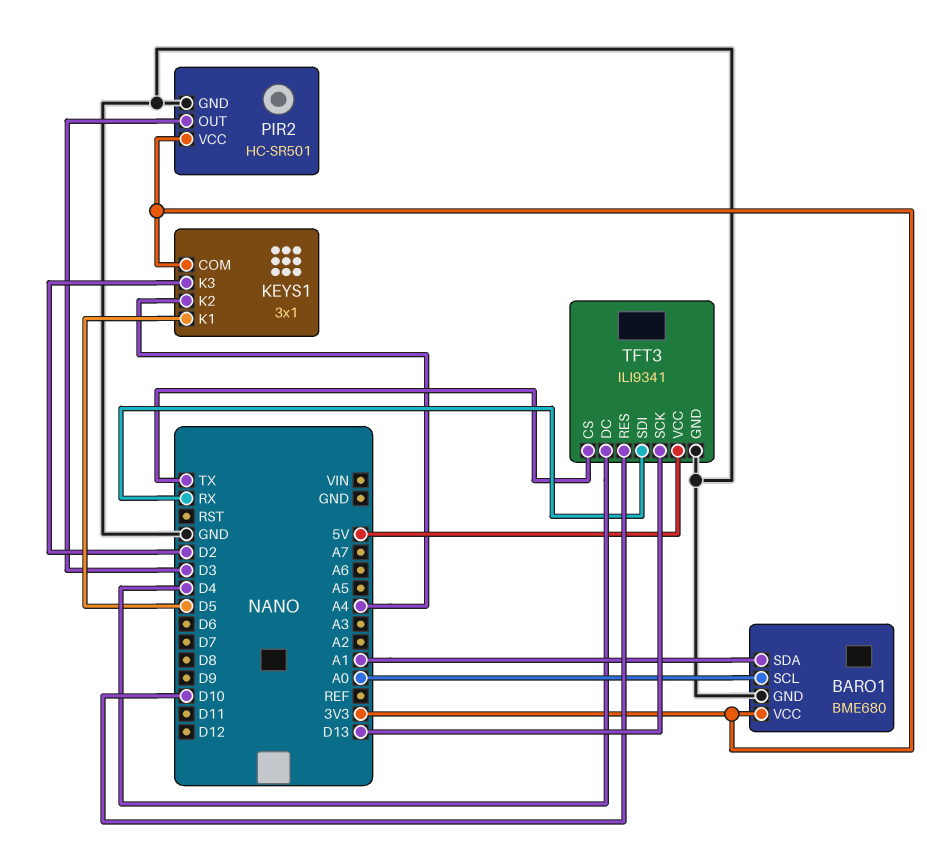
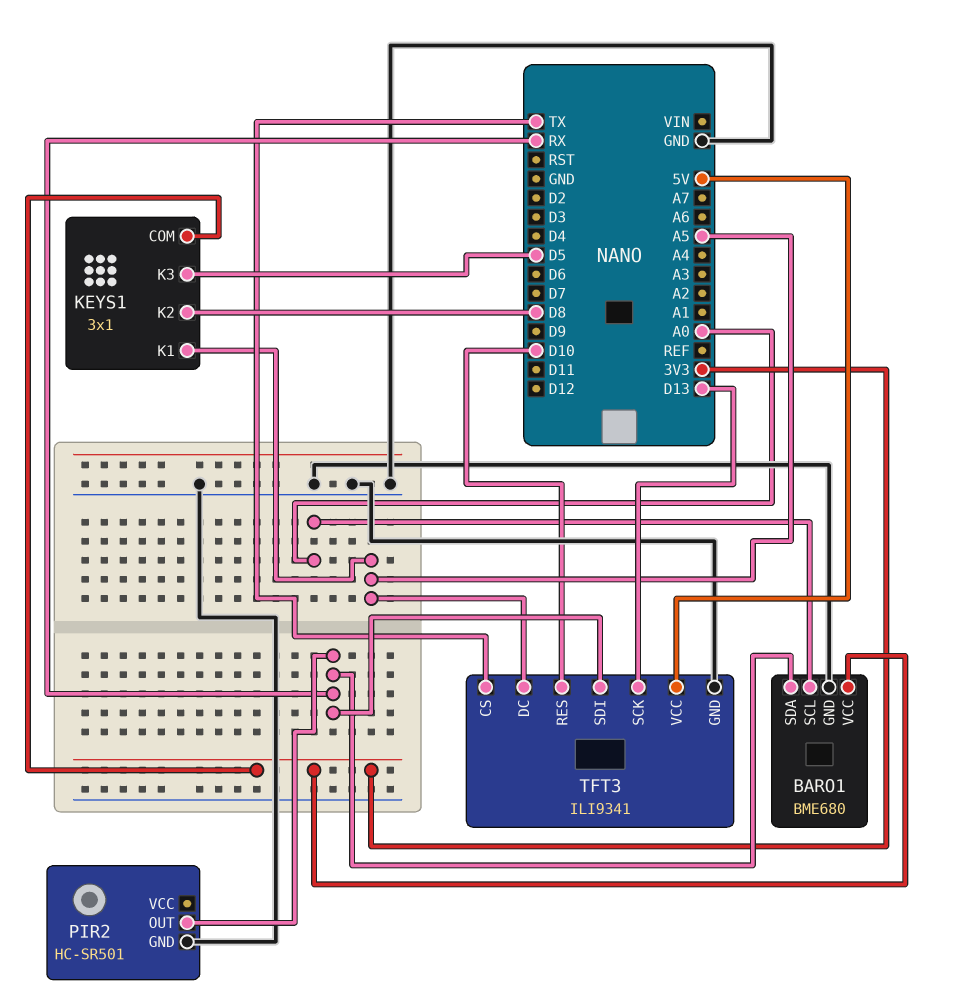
BARO1 pin SDA: A1 -> RX
KEYS1 pin K1: D5 -> A5
KEYS1 pin K2: A4 -> D8
KEYS1 pin K3: D2 -> D5
PIR2 pin OUT: D3 -> RX
PIR2 pin VCC: 3V3 -> none
TFT3 pin DC: D4 -> A5

